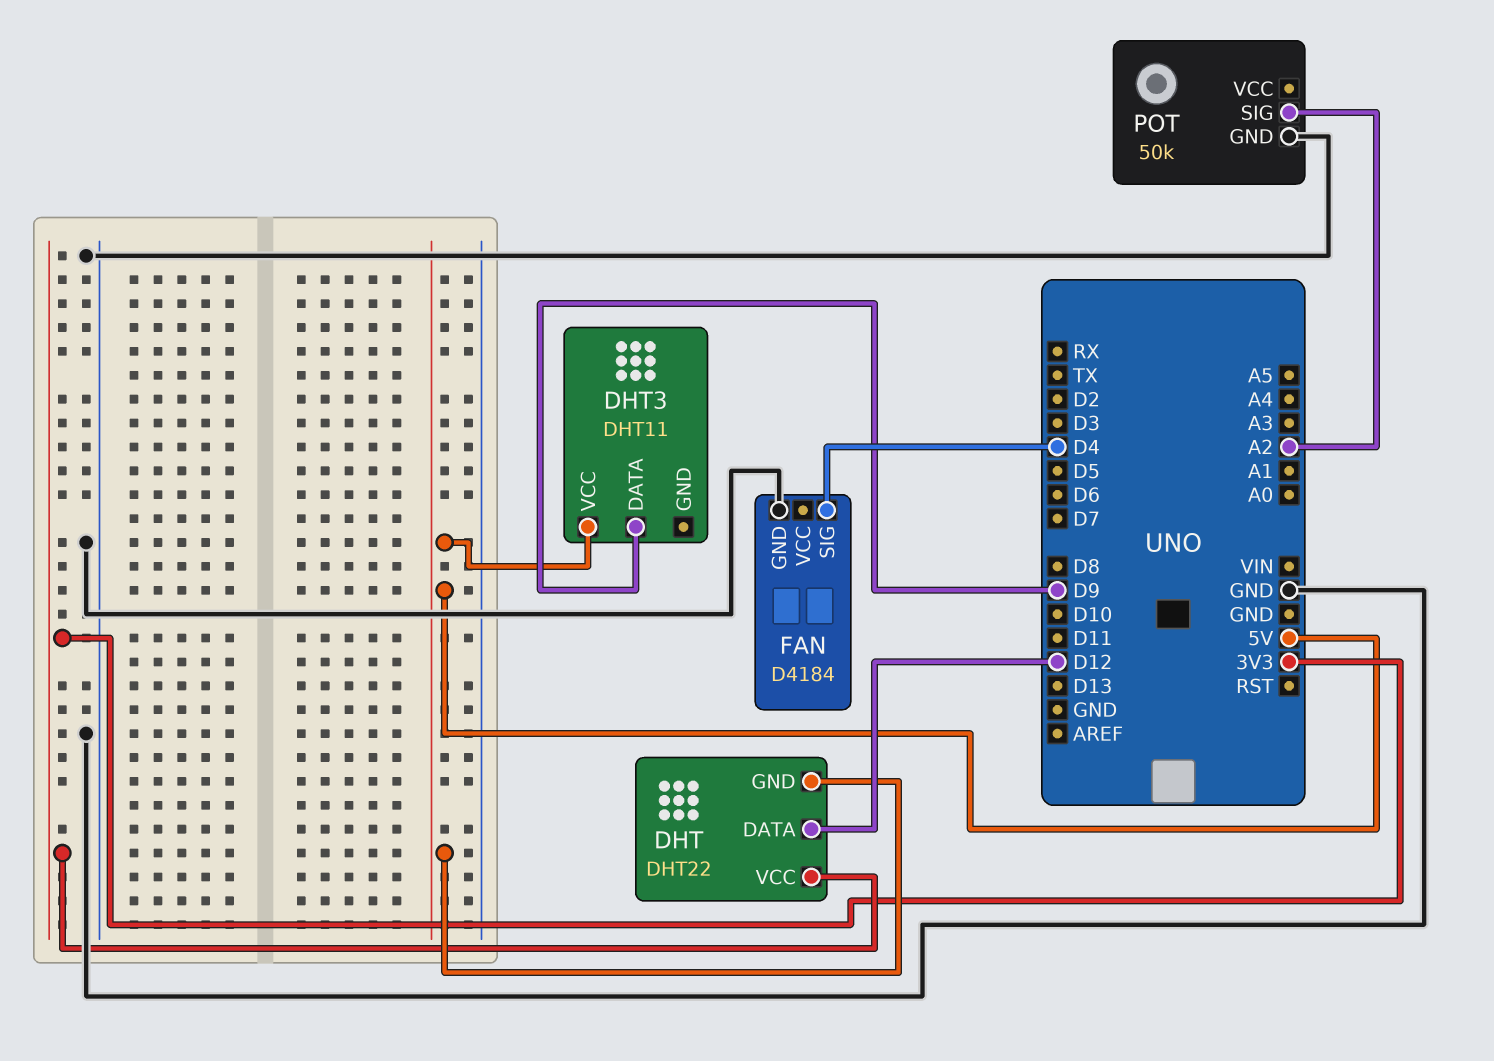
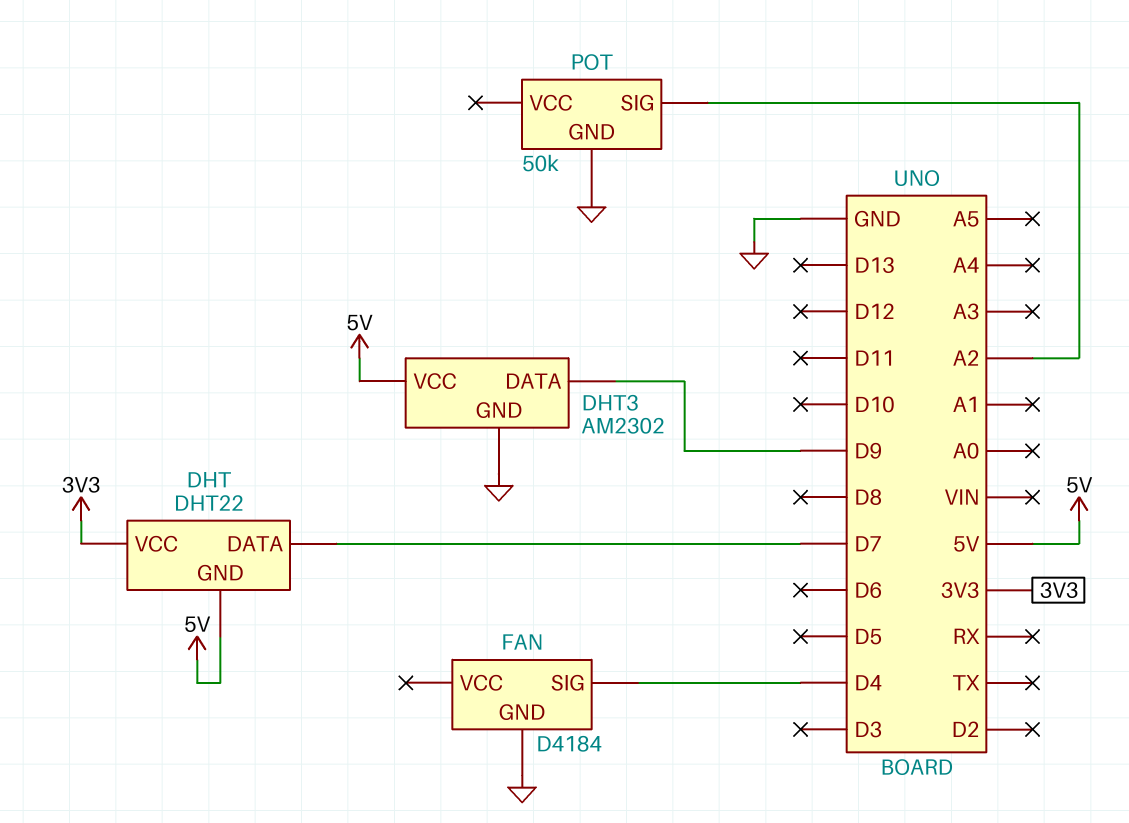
DHT pin DATA: D12 -> D7
DHT3: DHT11 -> AM2302
DHT3 pin GND: none -> GND

